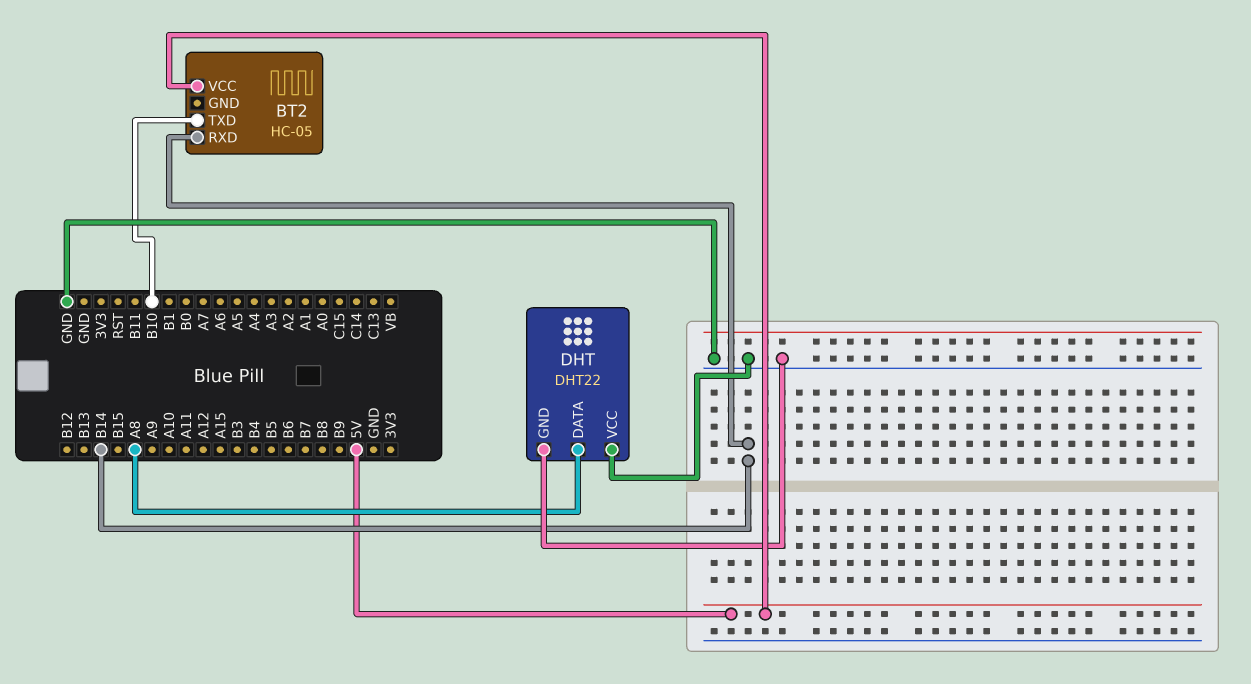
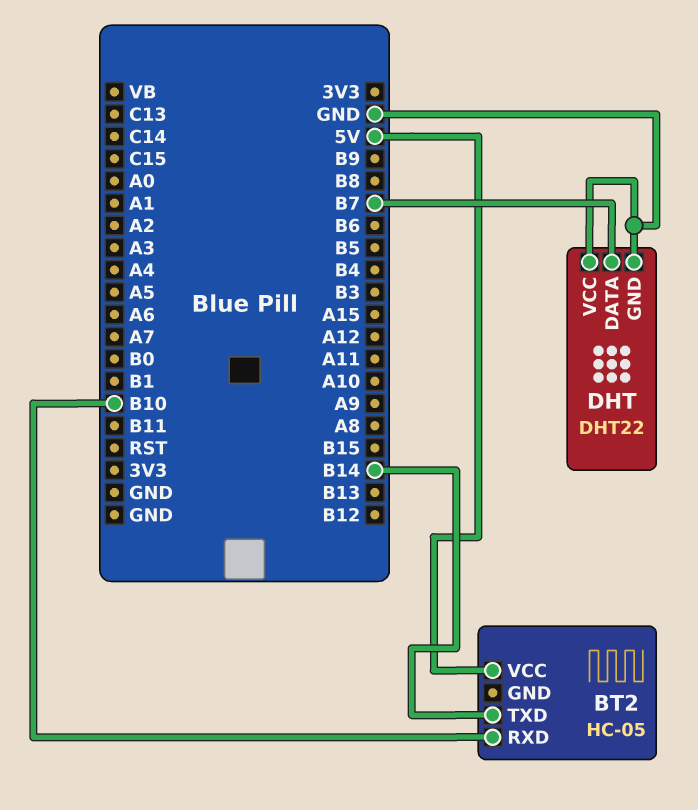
BT2 pin RXD: B14 -> B10
BT2 pin TXD: B10 -> B14
DHT pin DATA: A8 -> B7

